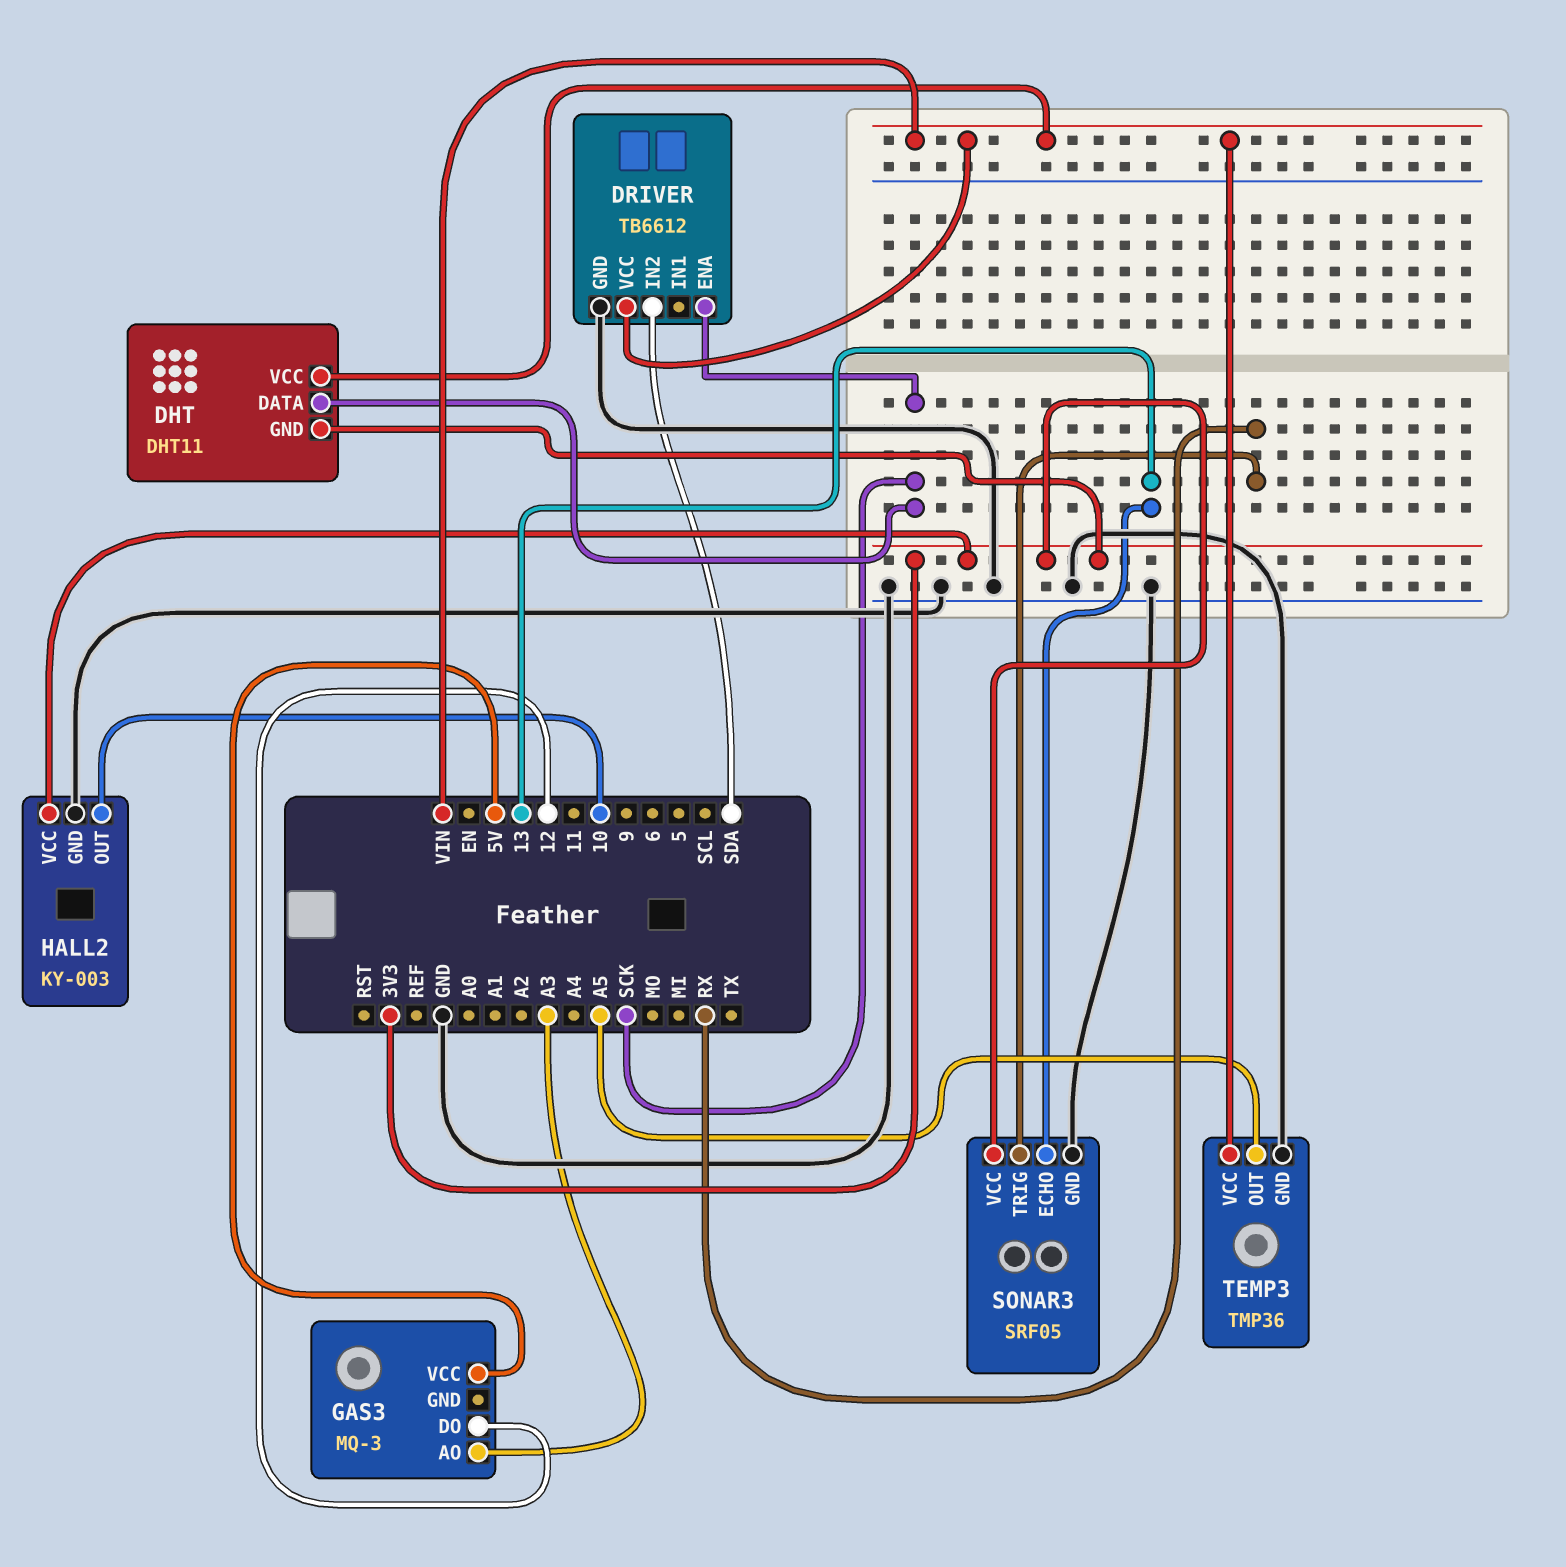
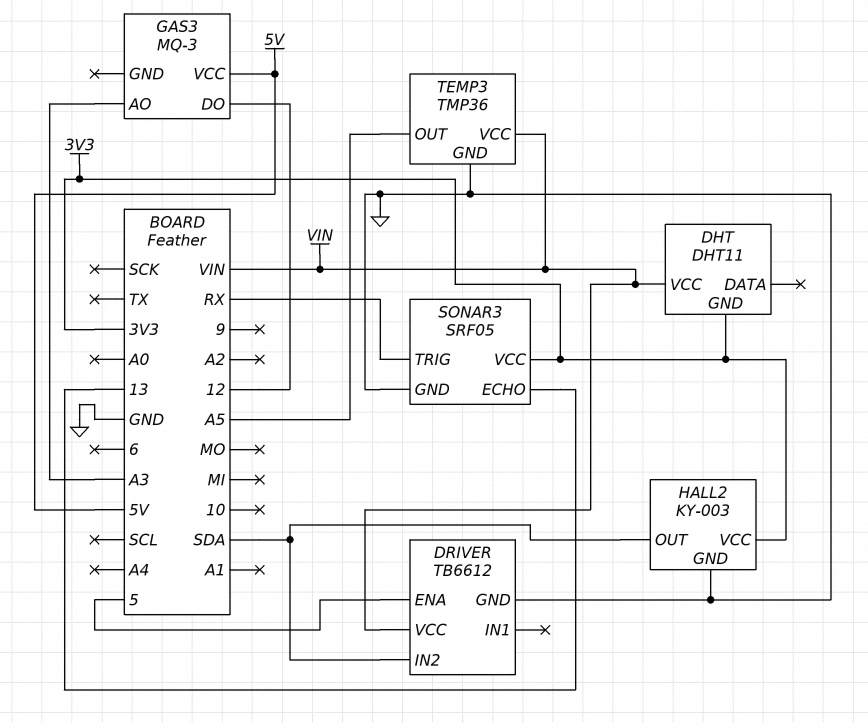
DHT pin DATA: SCK -> none
DRIVER pin ENA: SCK -> 5
HALL2 pin OUT: 10 -> SDA

